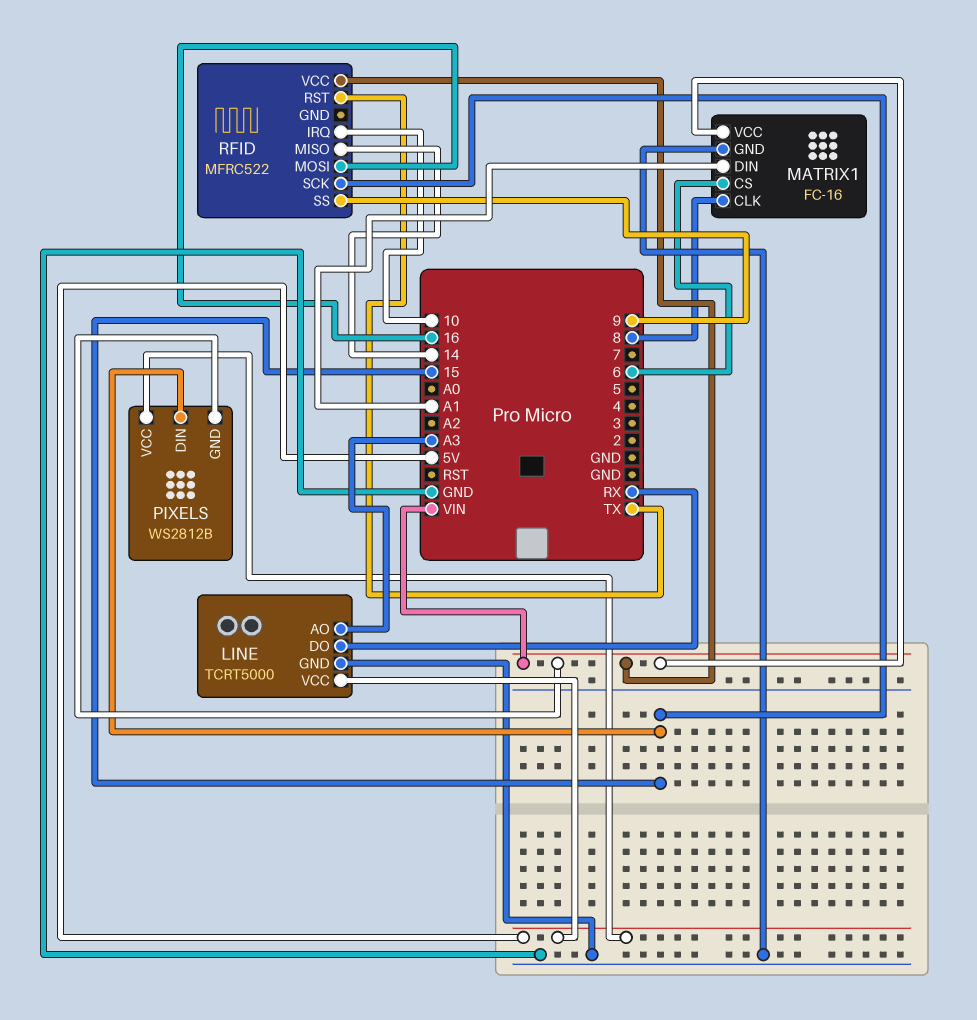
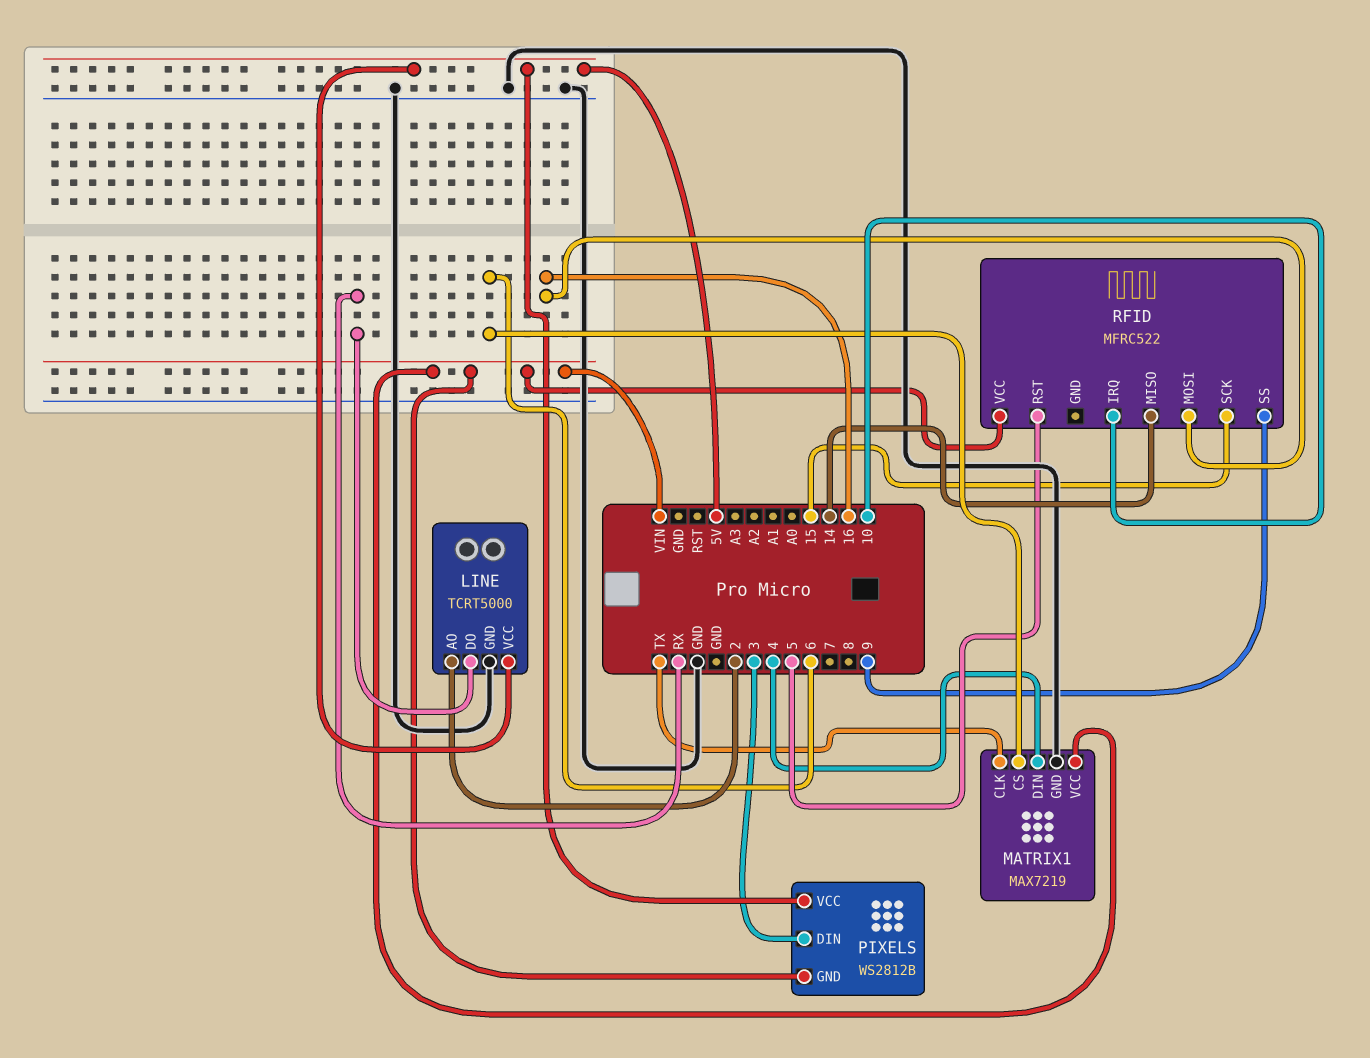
LINE pin AO: A3 -> 2
MATRIX1: FC-16 -> MAX7219
MATRIX1 pin CLK: 8 -> TX
MATRIX1 pin DIN: A1 -> 4
PIXELS pin DIN: 15 -> 3
RFID pin RST: TX -> 5

